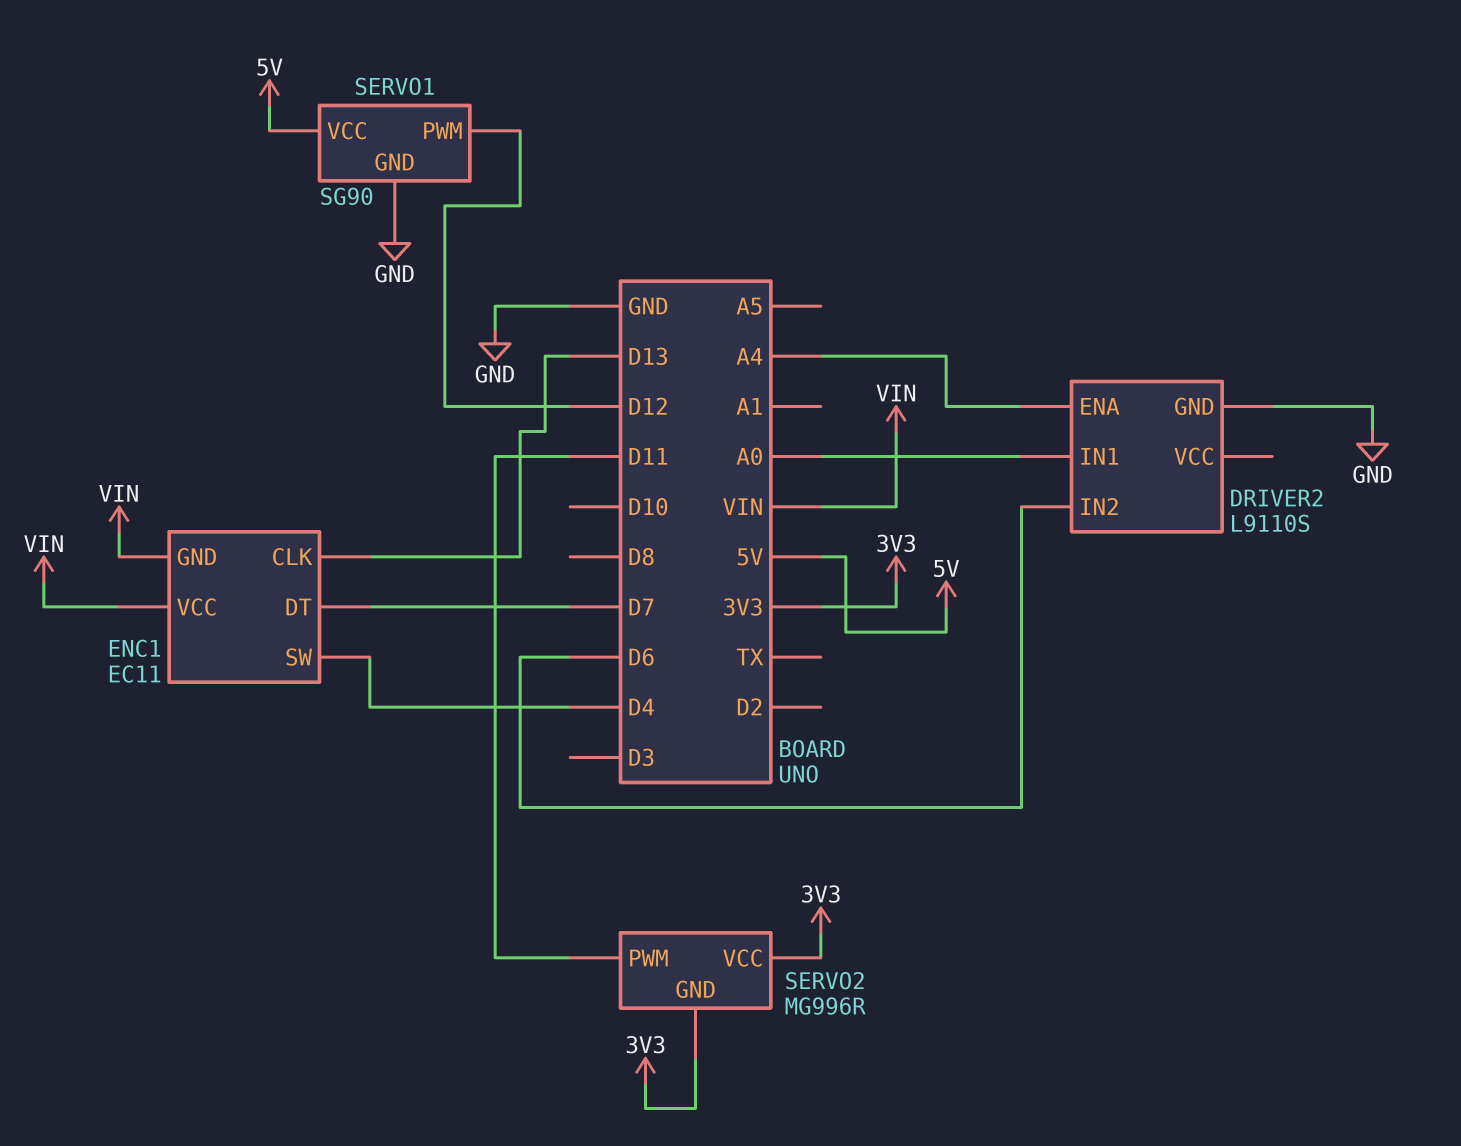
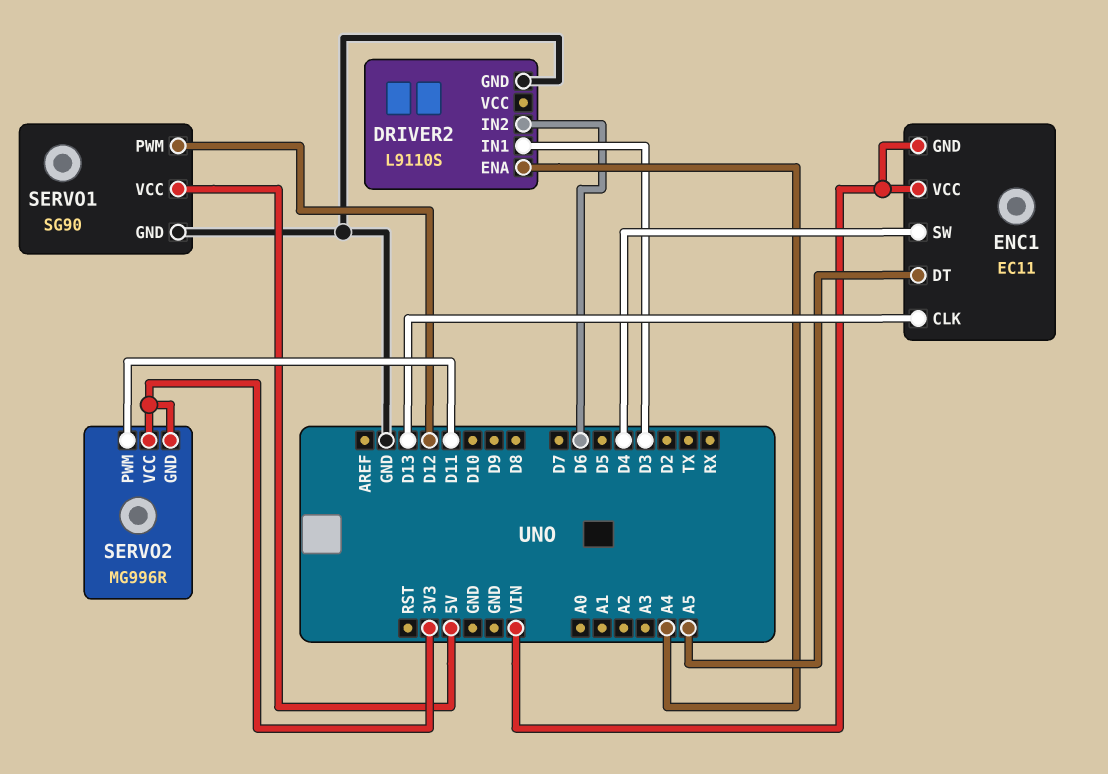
DRIVER2 pin IN1: A0 -> D3
ENC1 pin DT: D7 -> A5

